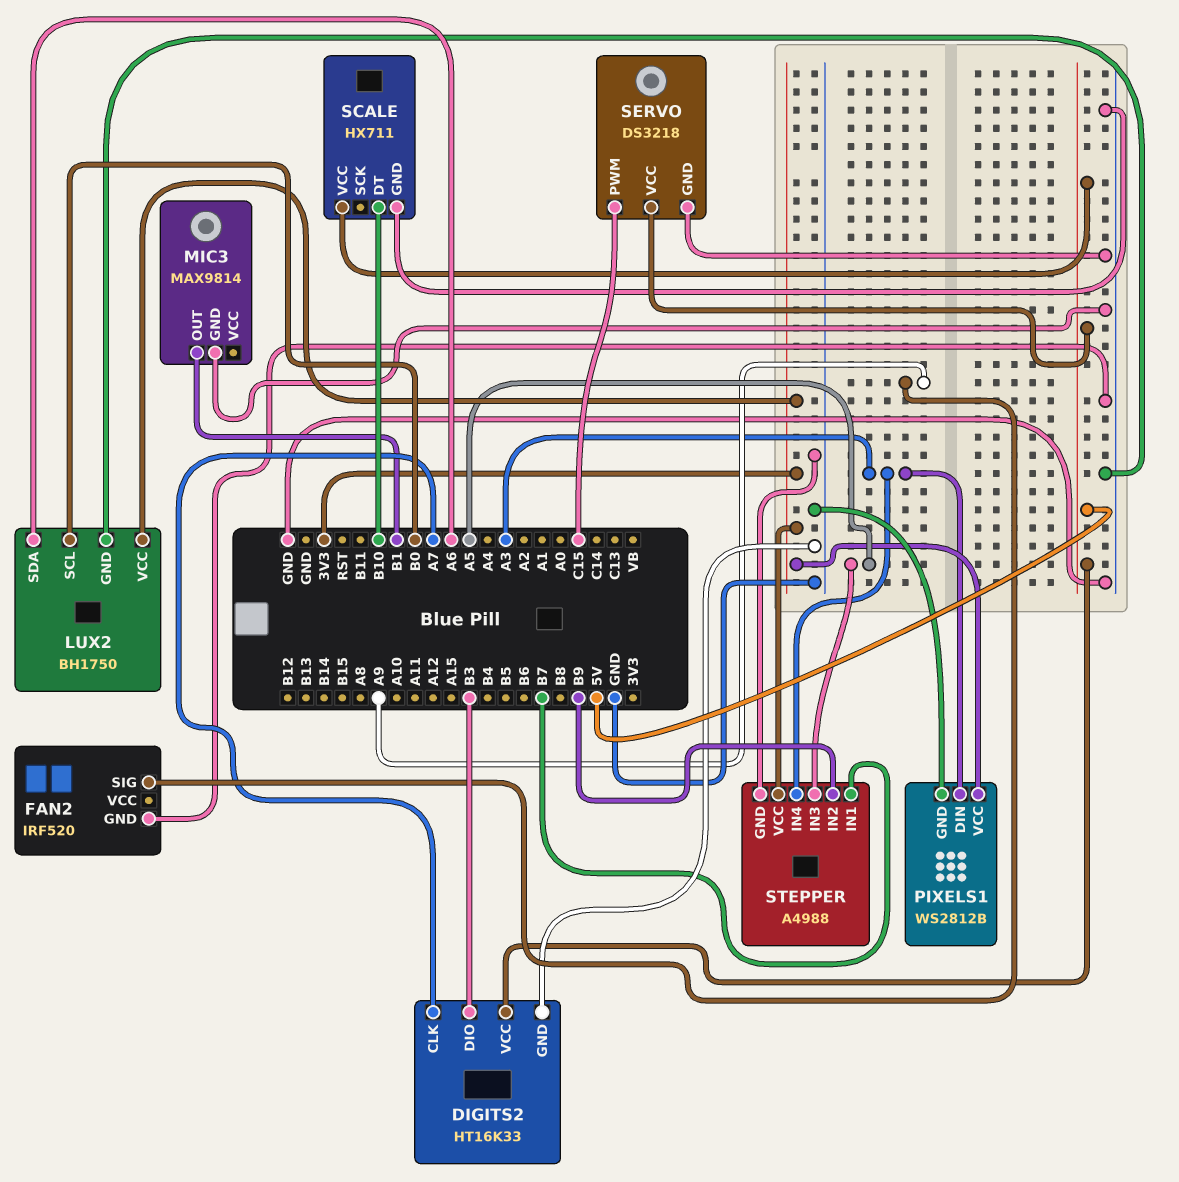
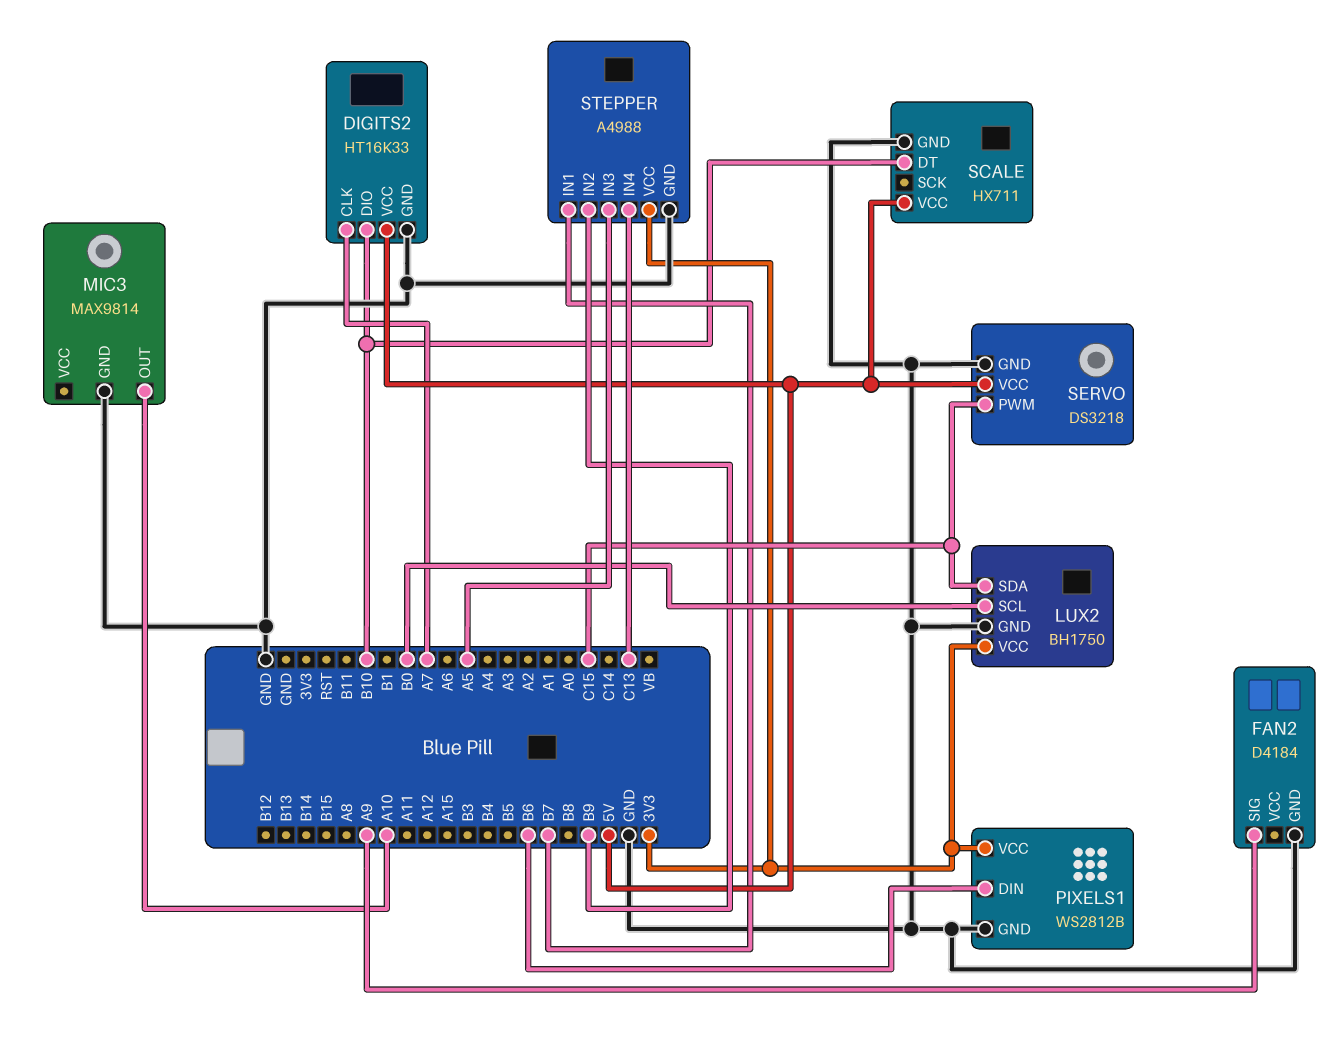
DIGITS2 pin DIO: B3 -> B10
FAN2: IRF520 -> D4184
LUX2 pin SDA: A6 -> C15
MIC3 pin OUT: B1 -> A10
PIXELS1 pin DIN: A3 -> B6
STEPPER pin IN4: A3 -> C13

